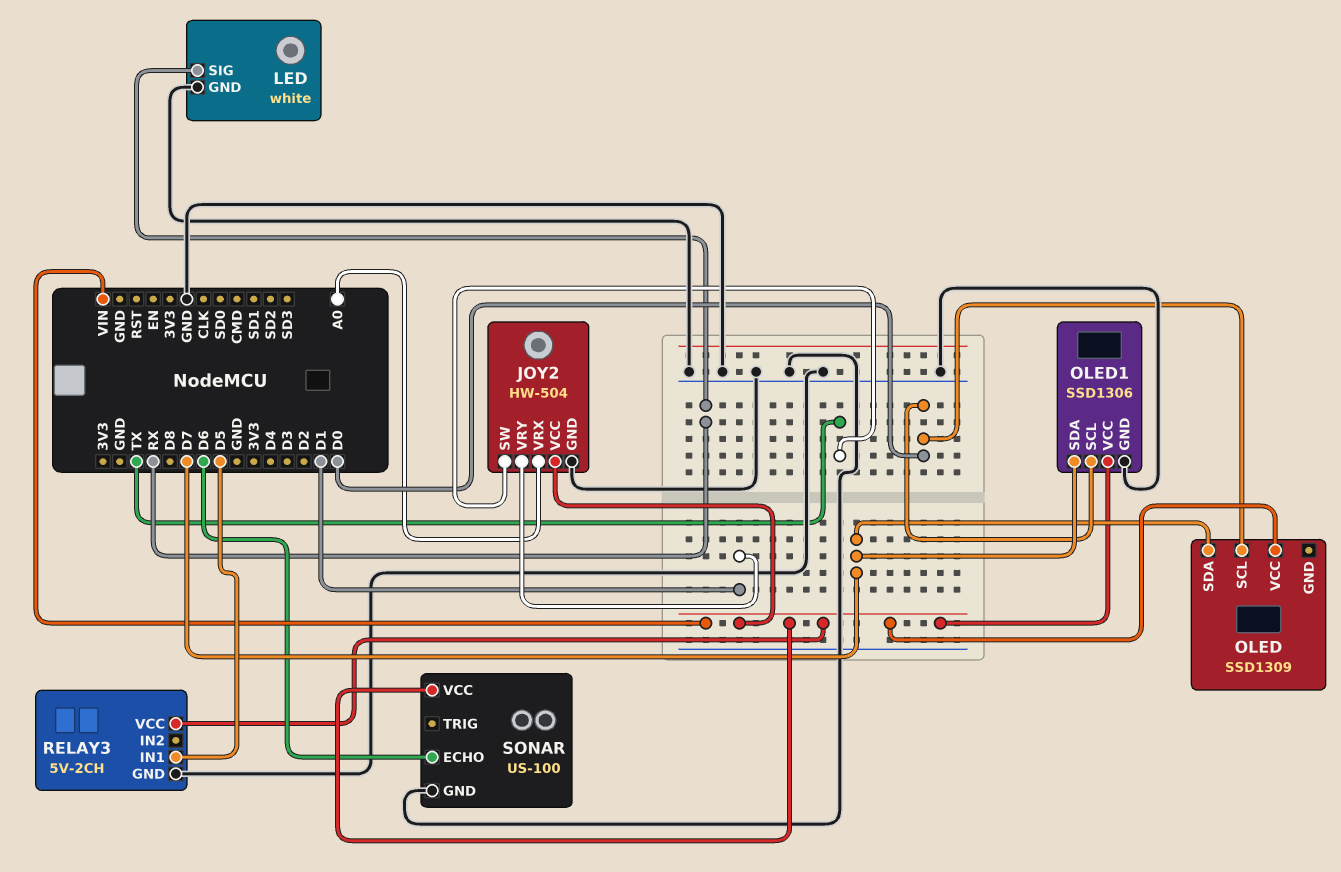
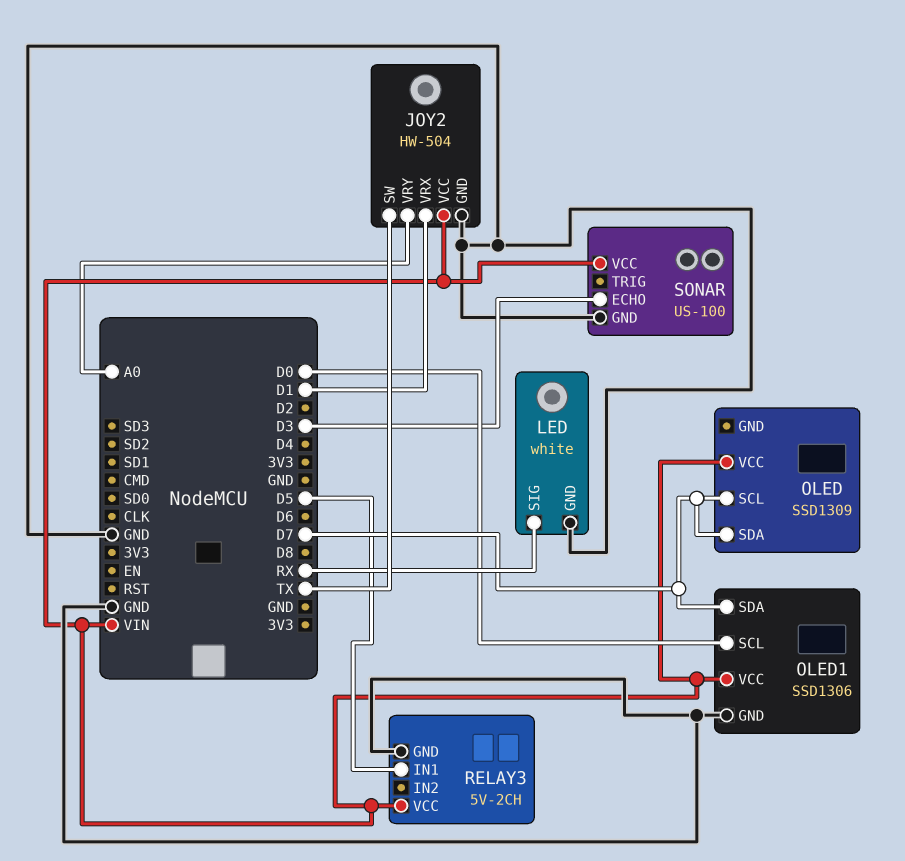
JOY2 pin VRX: A0 -> D1
JOY2 pin VRY: D1 -> A0
OLED pin SCL: D0 -> D7
SONAR pin ECHO: D6 -> D3

